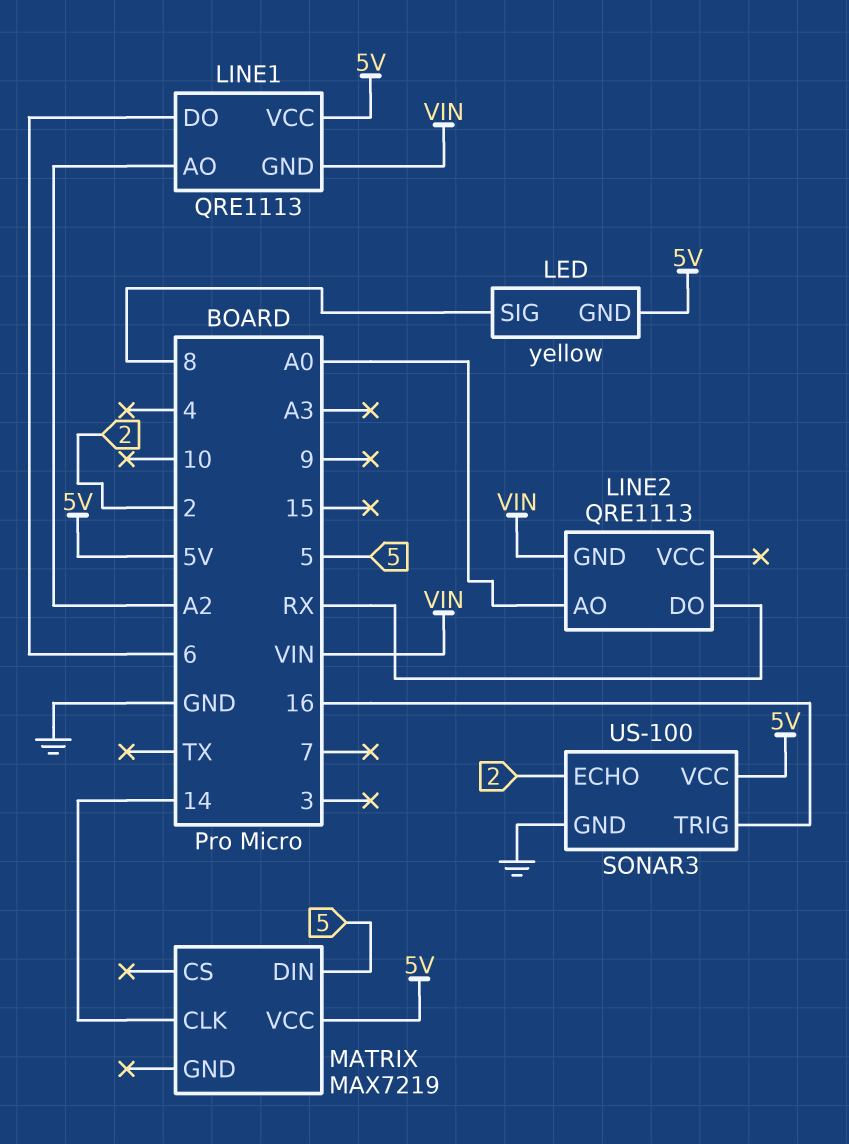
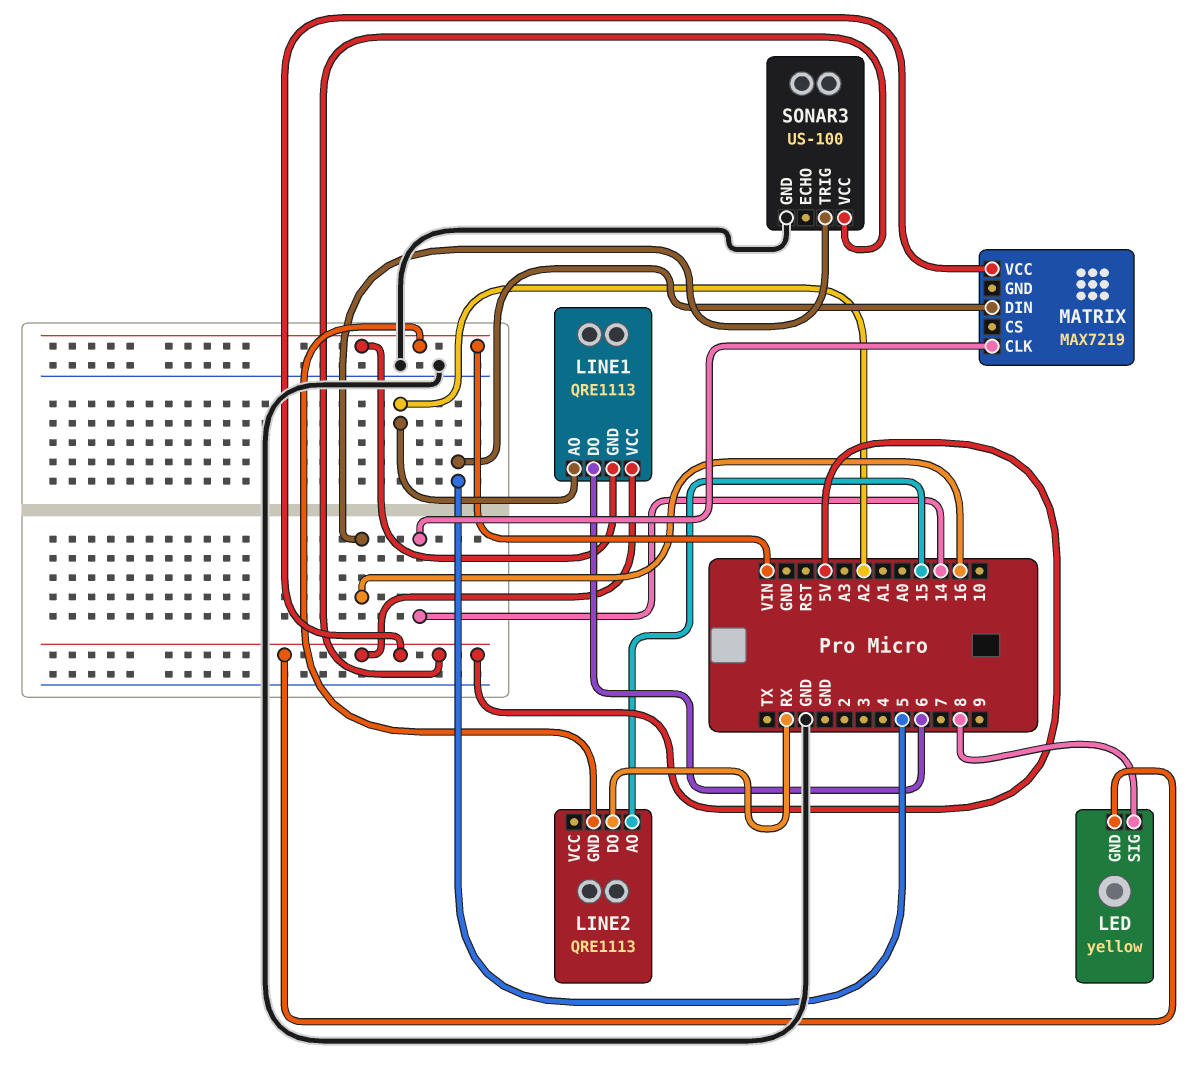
LINE2 pin AO: A0 -> 15
SONAR3 pin ECHO: 2 -> none

